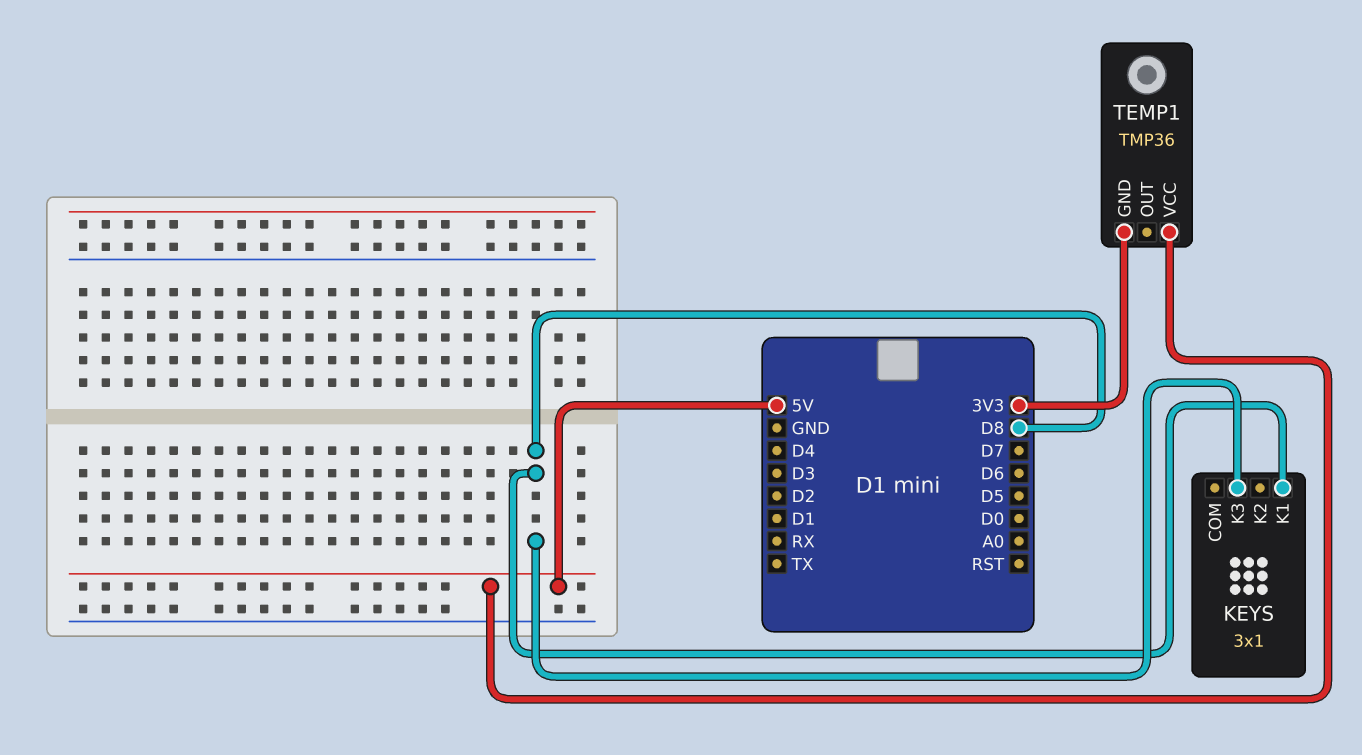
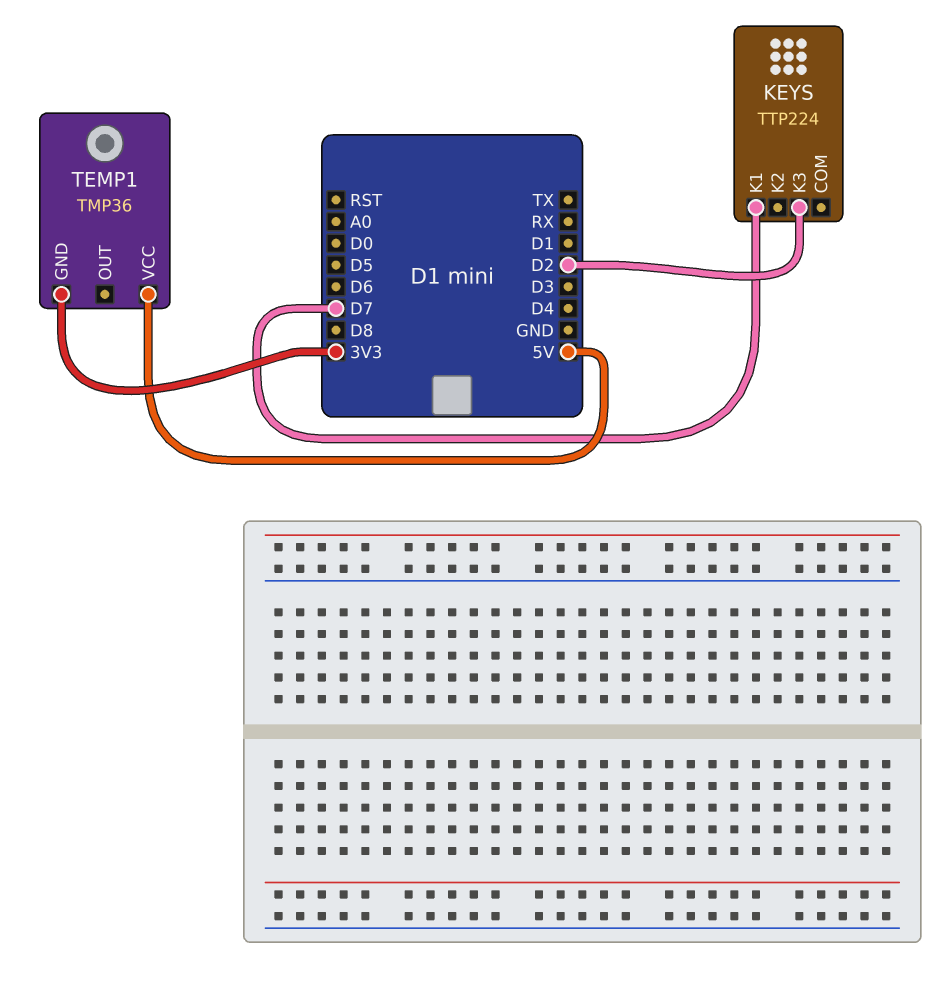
KEYS: 3x1 -> TTP224
KEYS pin K1: D8 -> D7
KEYS pin K3: D8 -> D2

